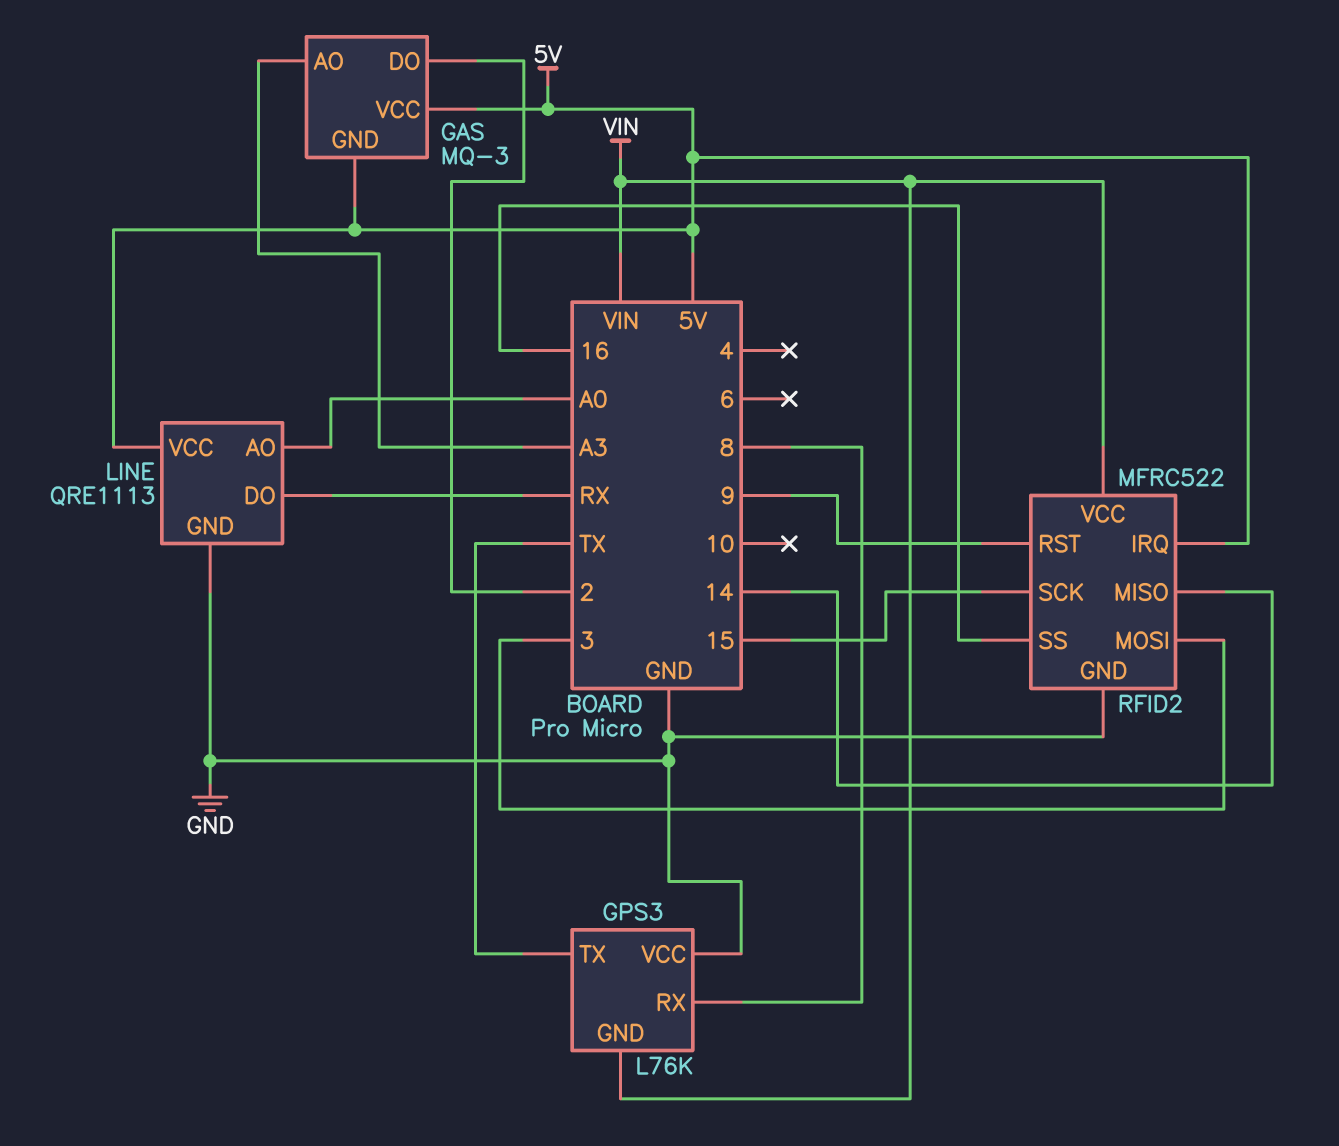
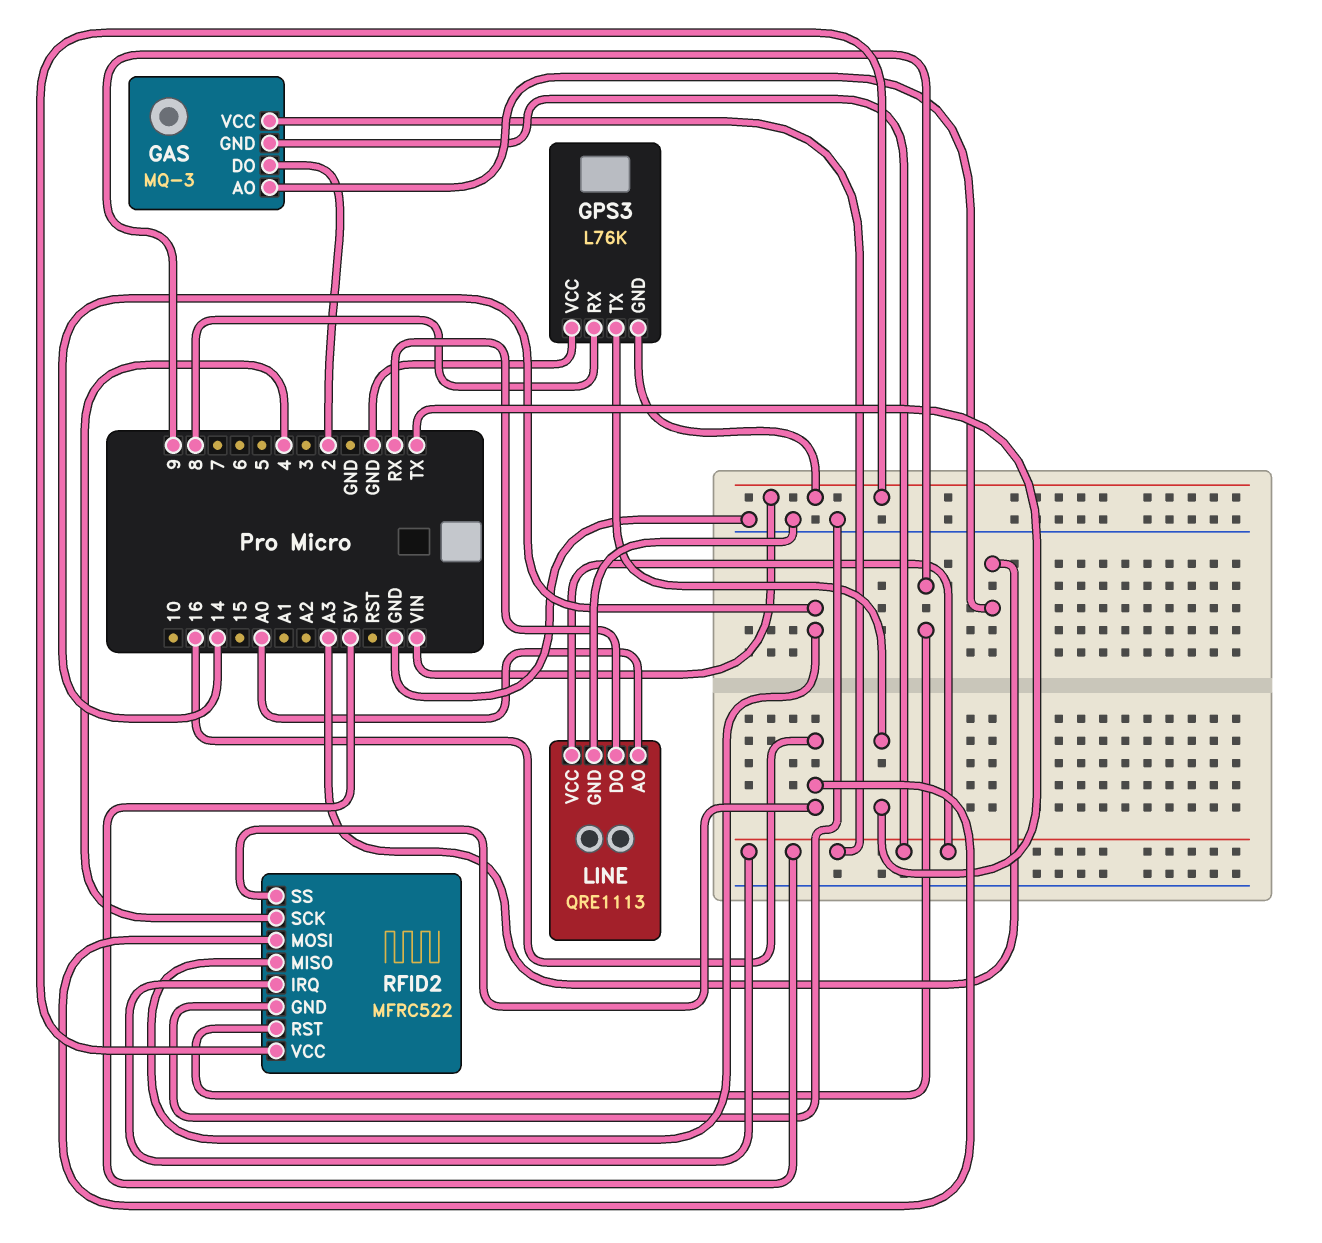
RFID2 pin MOSI: 3 -> 16
RFID2 pin SCK: 15 -> 4

